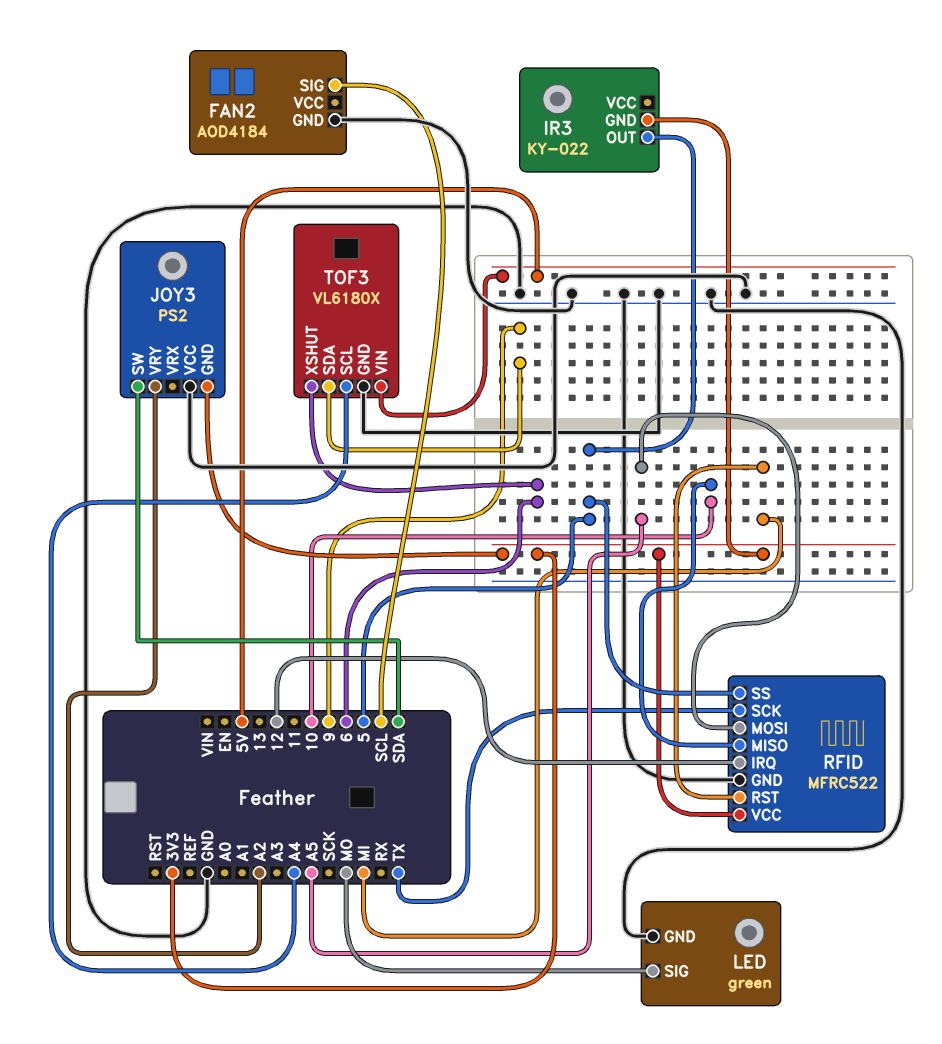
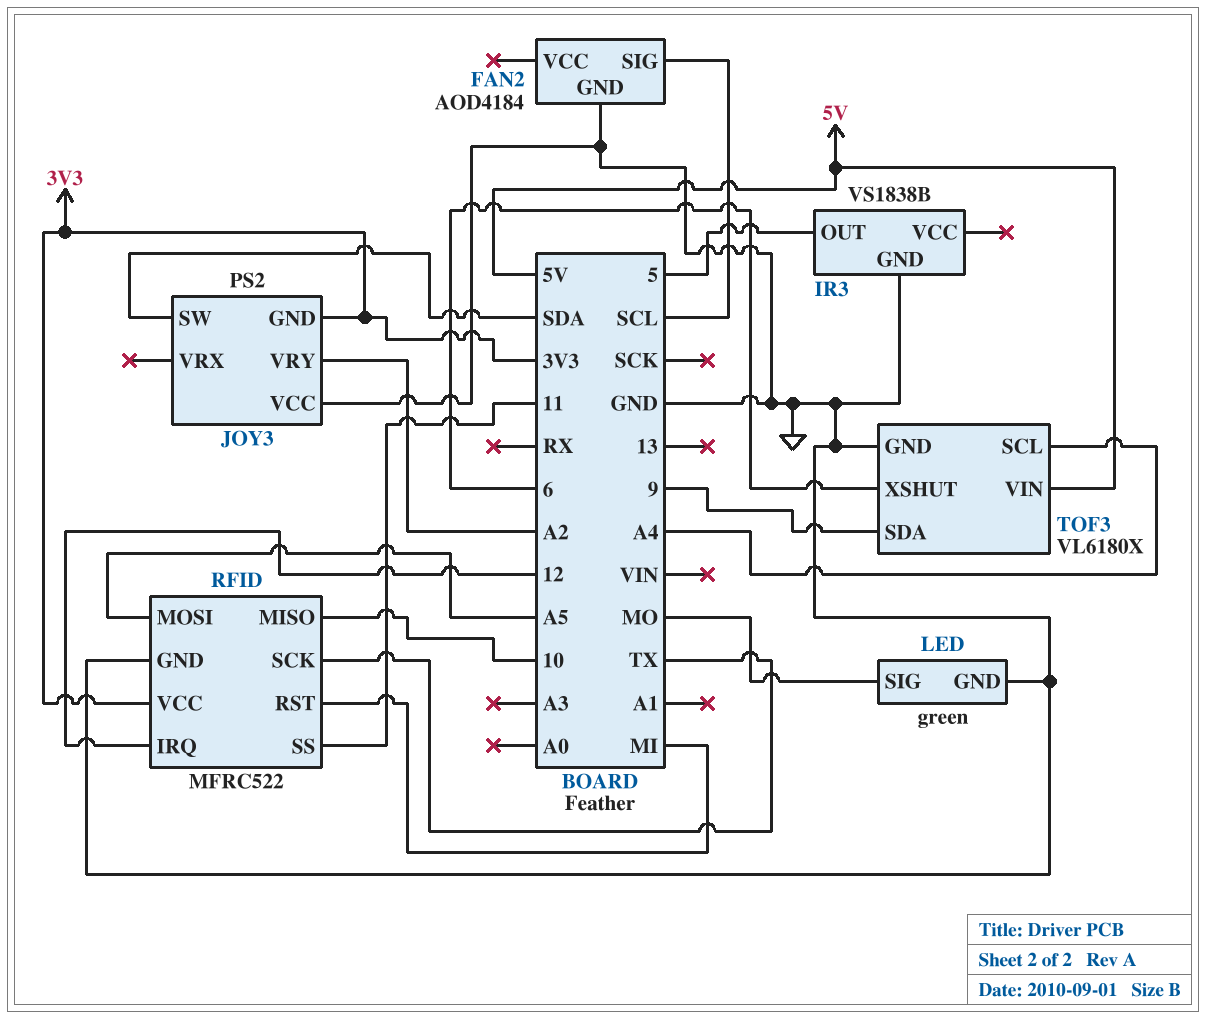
IR3: KY-022 -> VS1838B
IR3 pin GND: 3V3 -> GND
RFID pin SS: 5 -> 11

